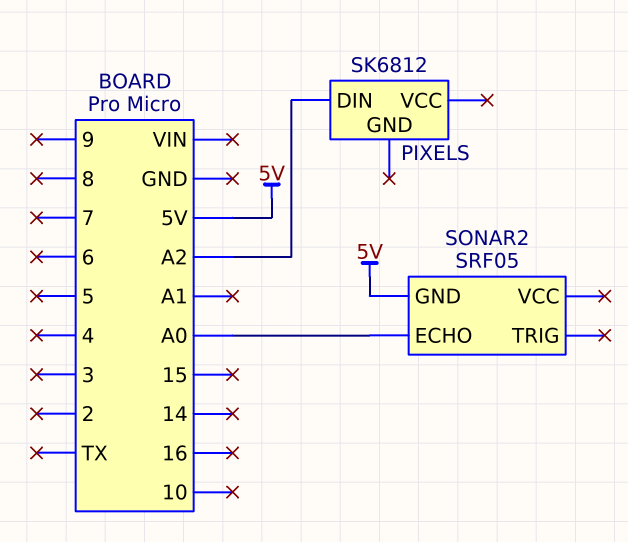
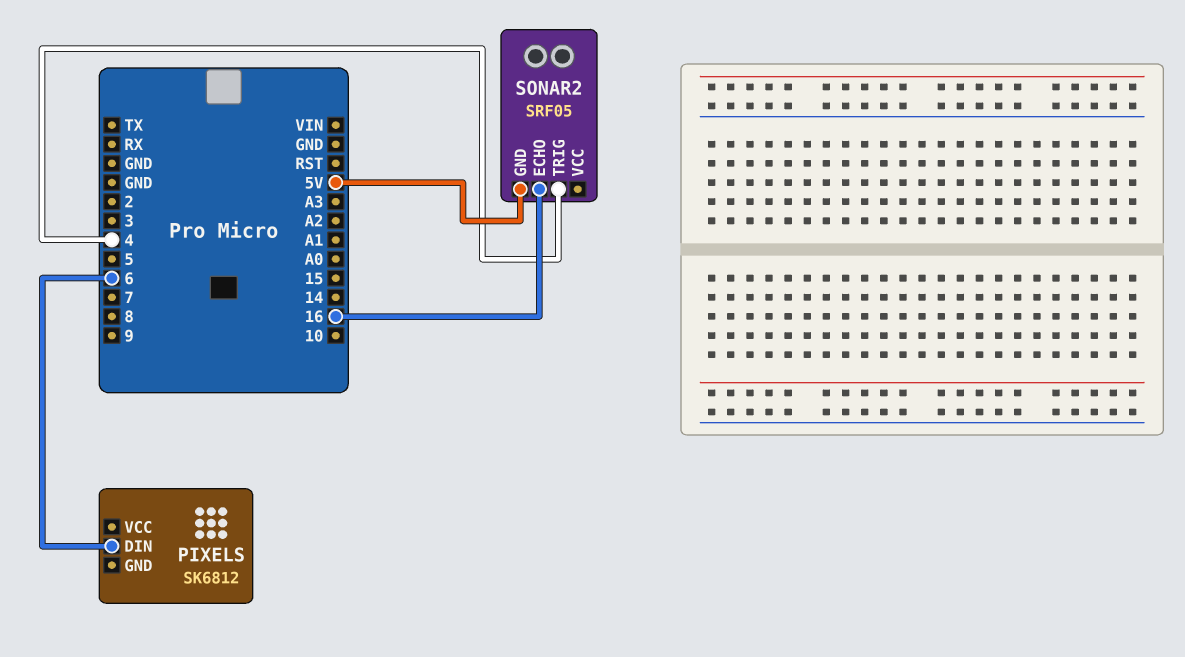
PIXELS pin DIN: A2 -> 6
SONAR2 pin ECHO: A0 -> 16
SONAR2 pin TRIG: none -> 4

